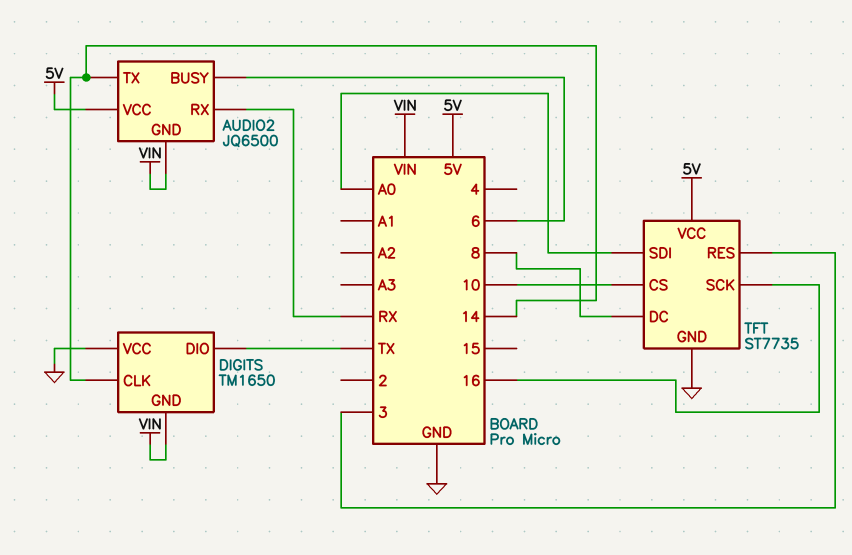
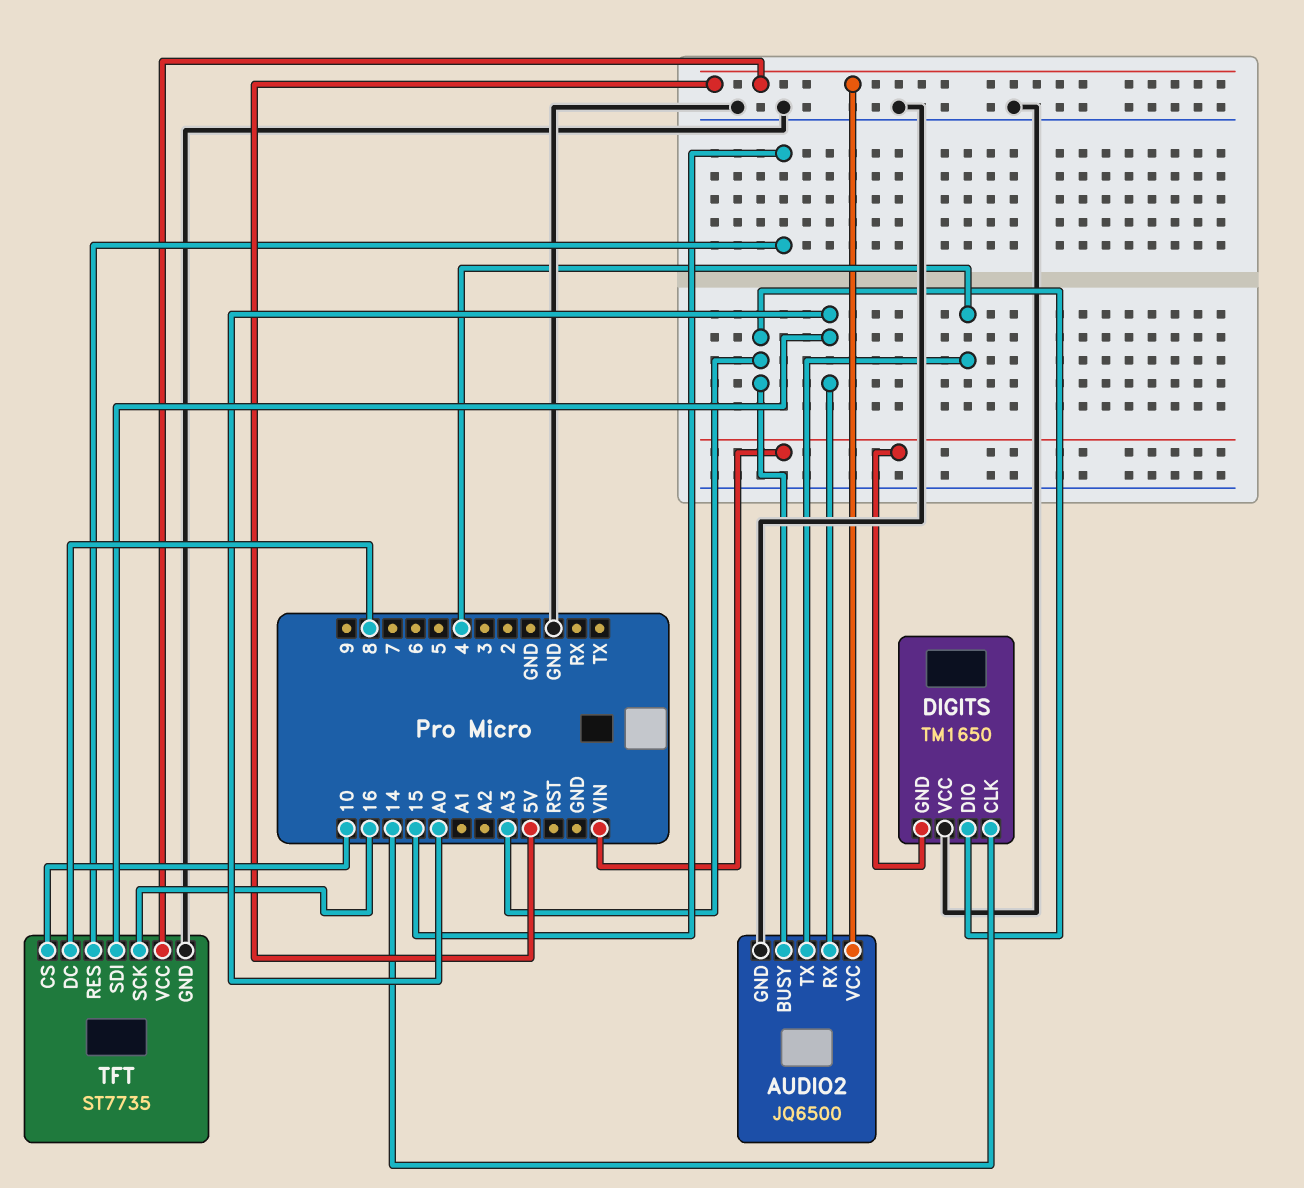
AUDIO2 pin BUSY: 6 -> A3
AUDIO2 pin GND: VIN -> GND
AUDIO2 pin RX: RX -> A0
AUDIO2 pin TX: 14 -> 4
DIGITS pin DIO: TX -> A3
TFT pin RES: 3 -> 15

